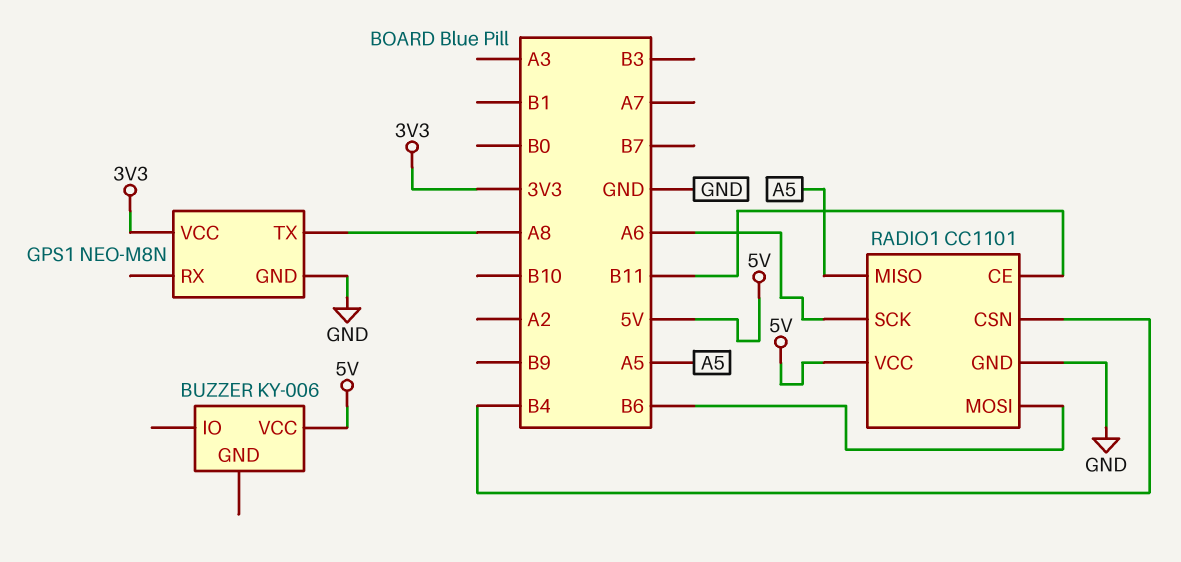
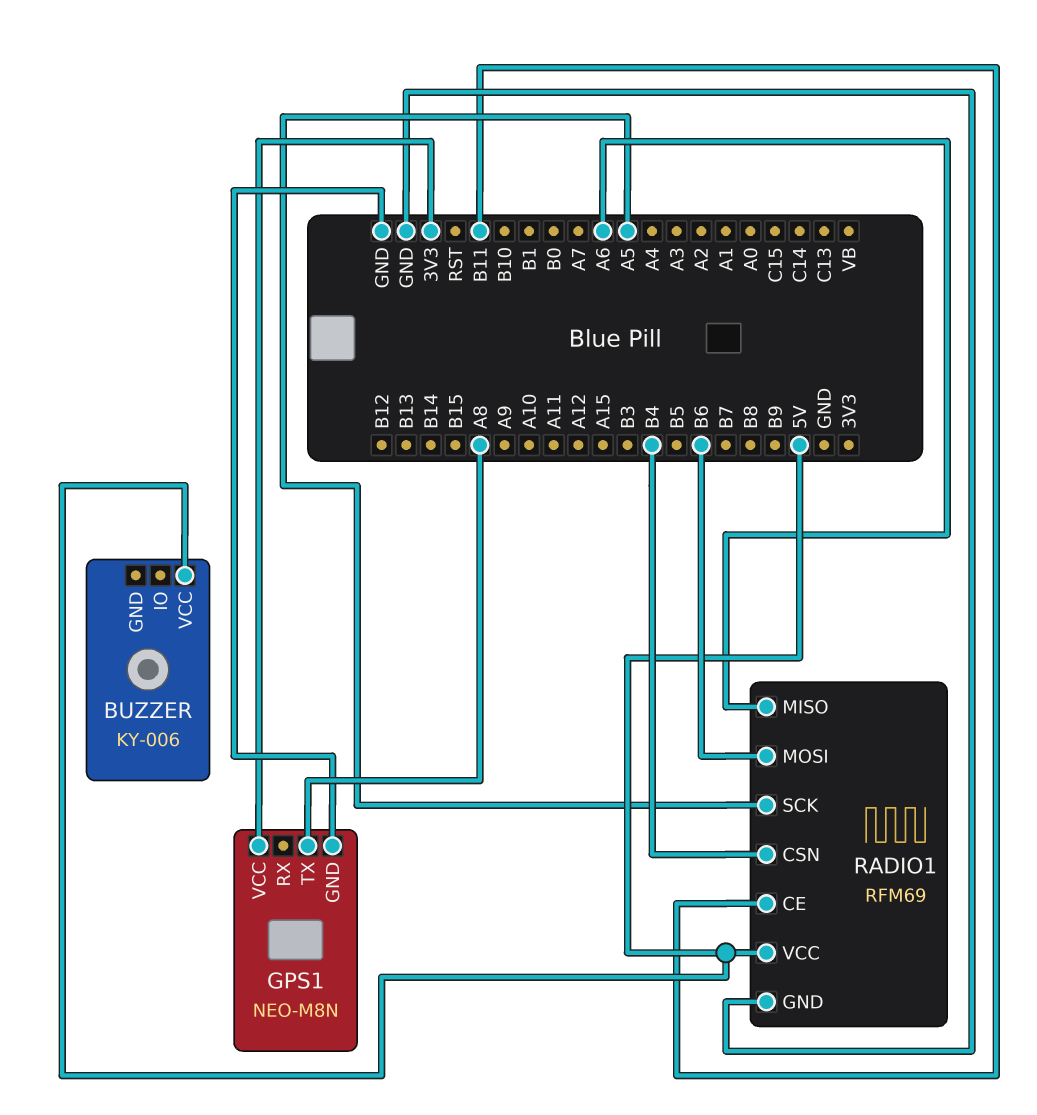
RADIO1: CC1101 -> RFM69
RADIO1 pin MISO: A5 -> A6
RADIO1 pin SCK: A6 -> A5

